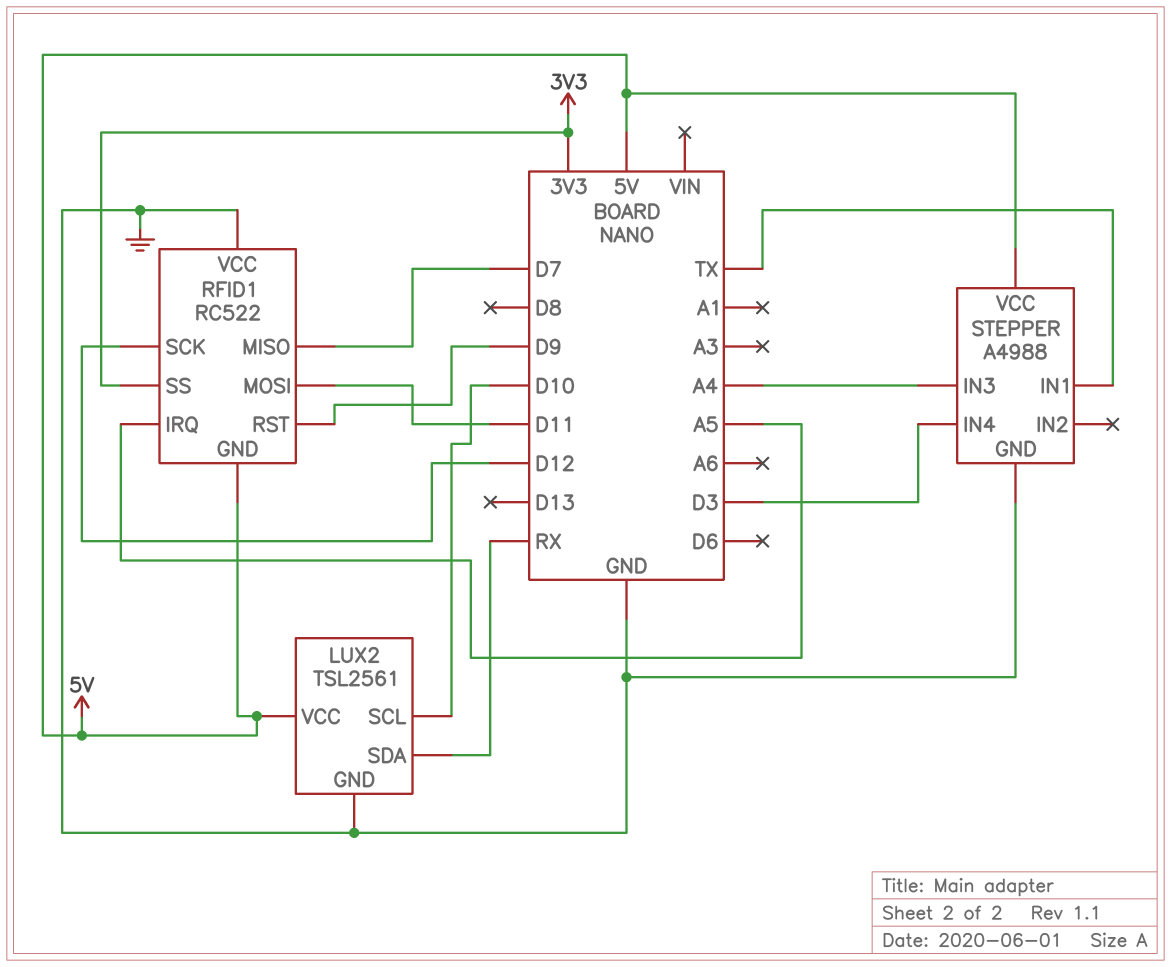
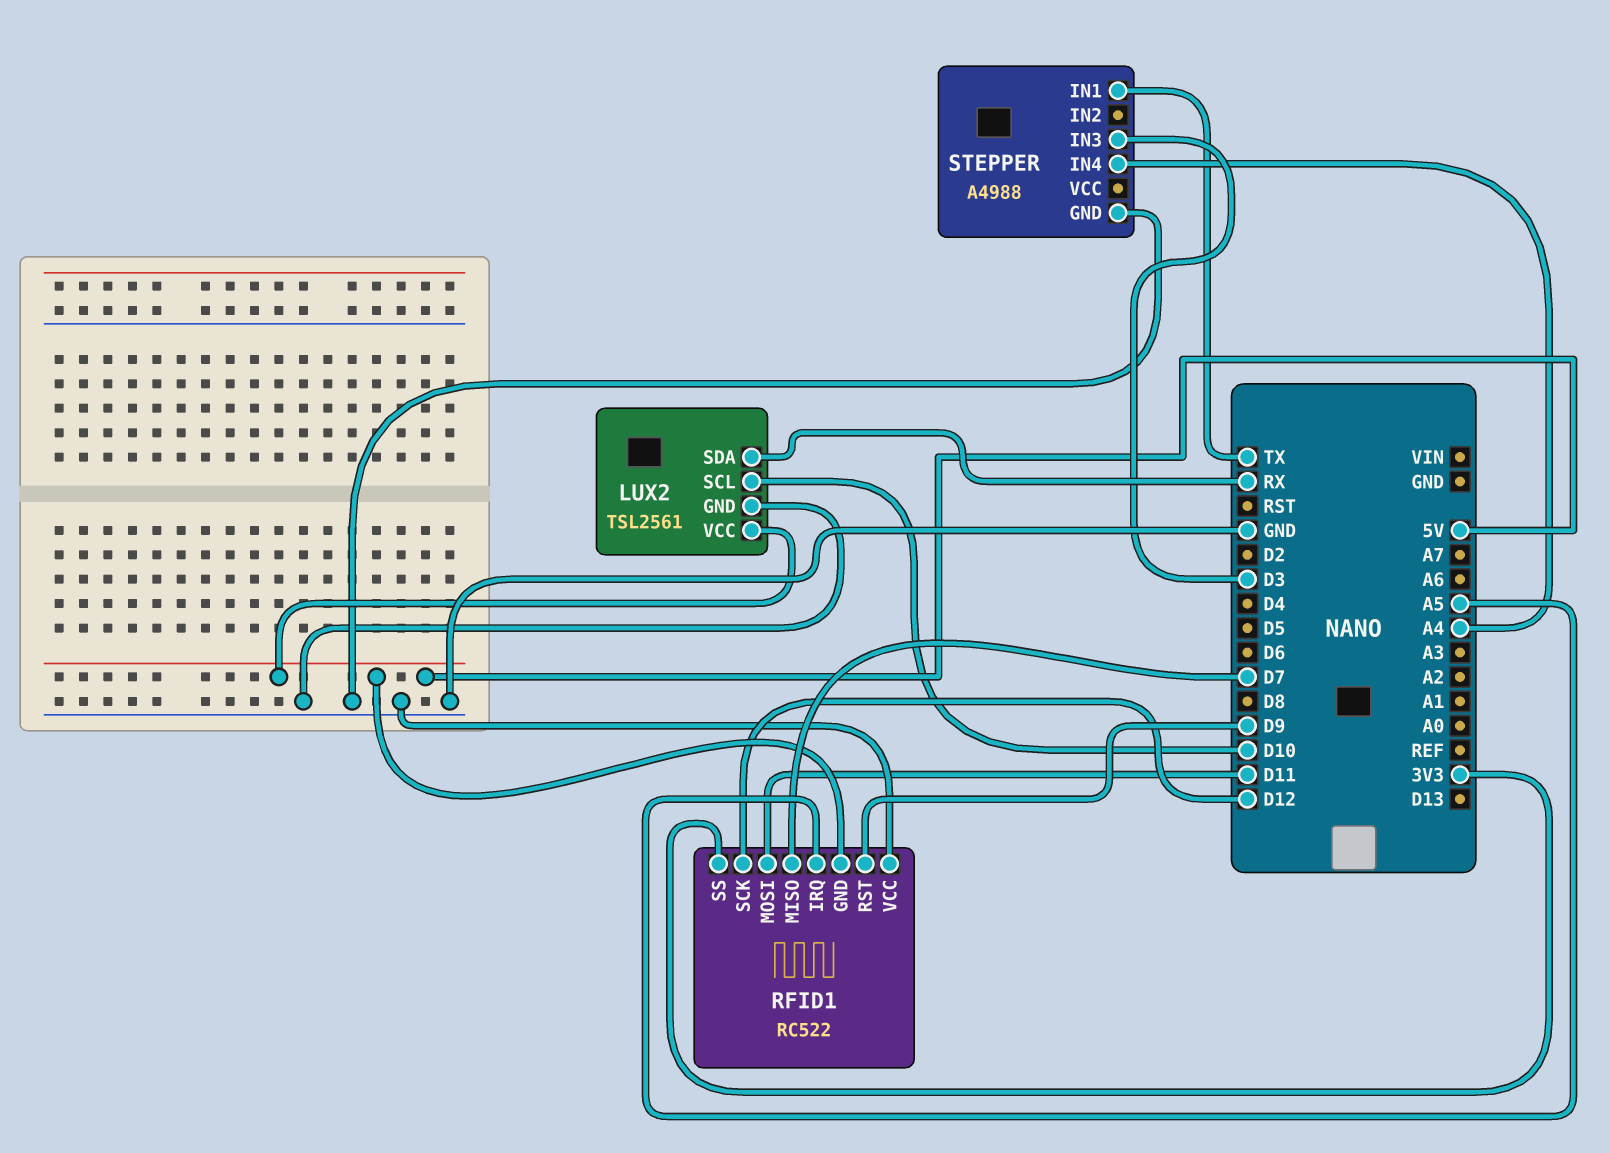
STEPPER pin IN3: A4 -> D3
STEPPER pin IN4: D3 -> A4
STEPPER pin VCC: 5V -> none

